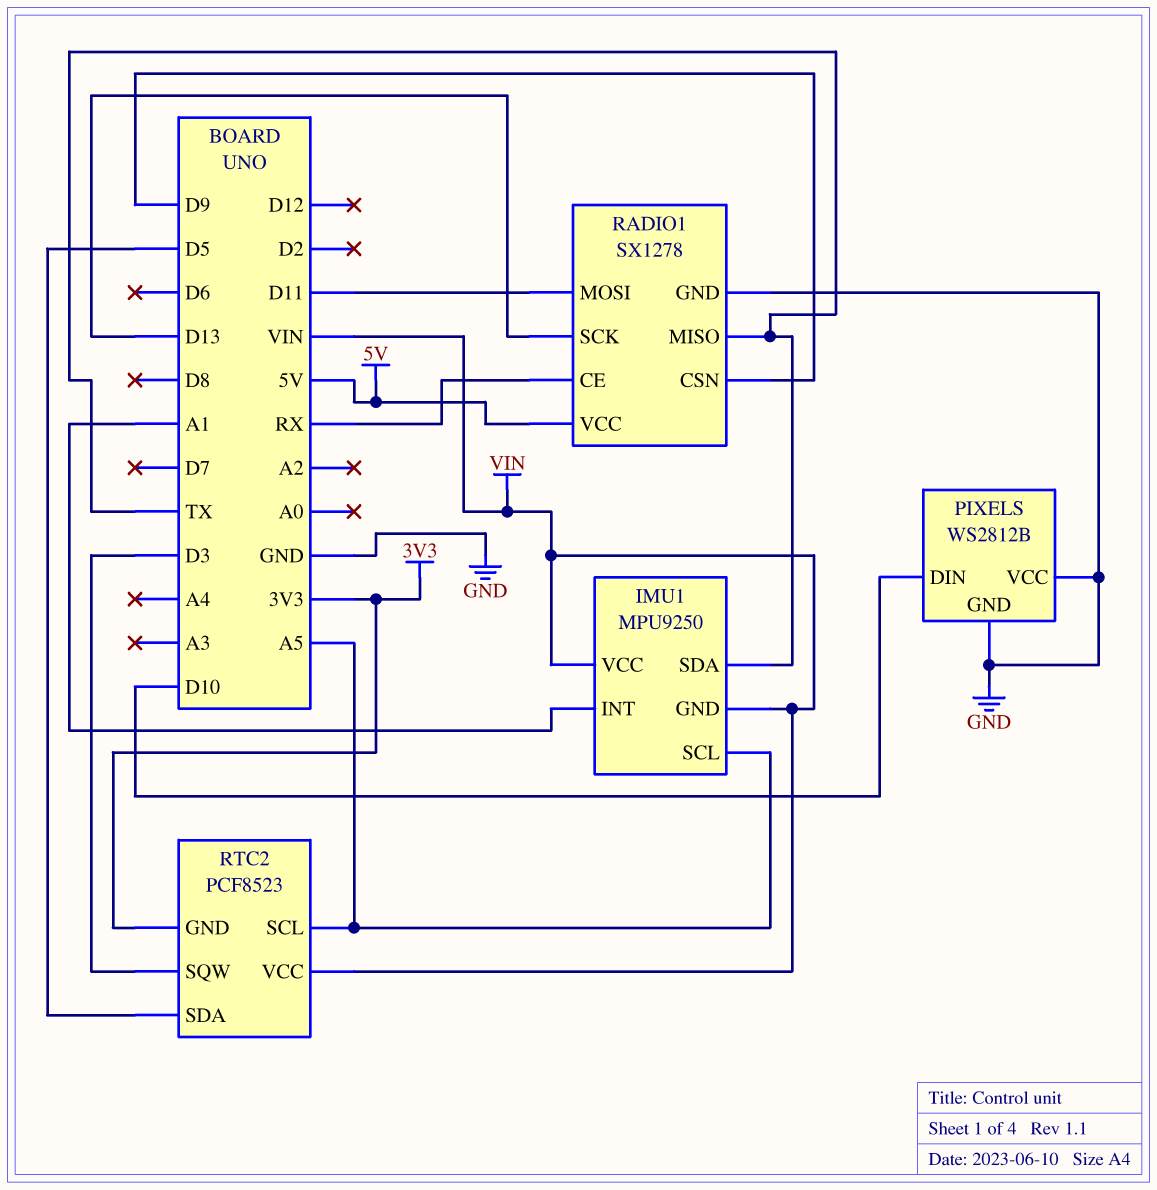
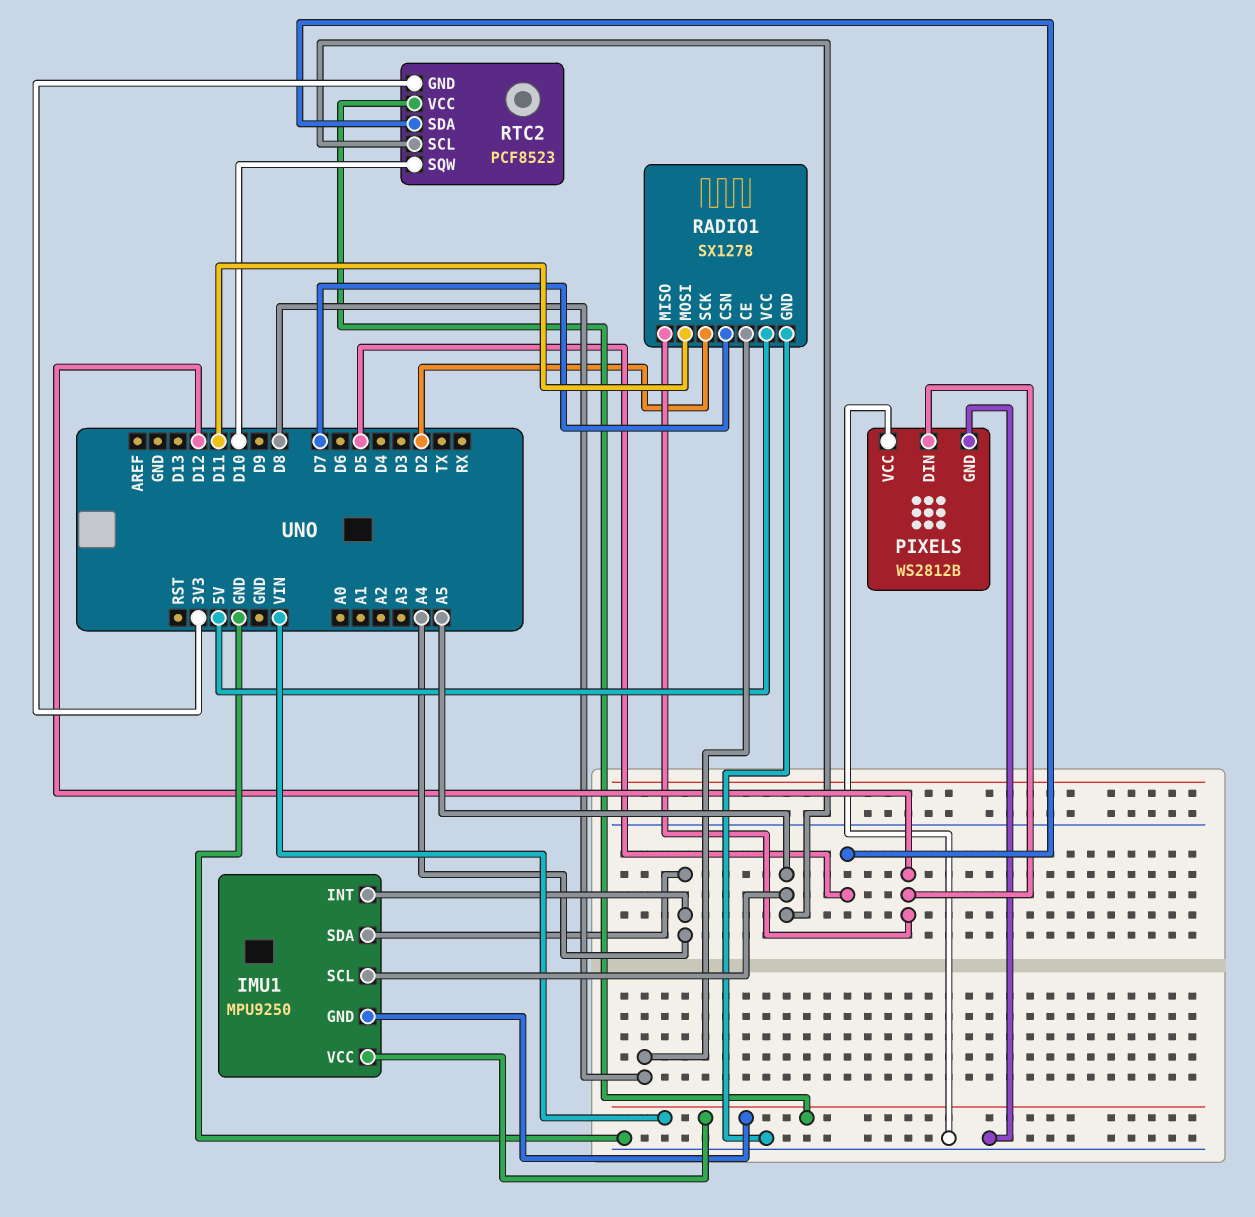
IMU1 pin INT: A1 -> A4
IMU1 pin SDA: TX -> A4
PIXELS pin DIN: D10 -> D12
RADIO1 pin CE: RX -> D8
RADIO1 pin CSN: D9 -> D7
RADIO1 pin MISO: TX -> D12
RADIO1 pin SCK: D13 -> D2
RTC2 pin SQW: D3 -> D10

